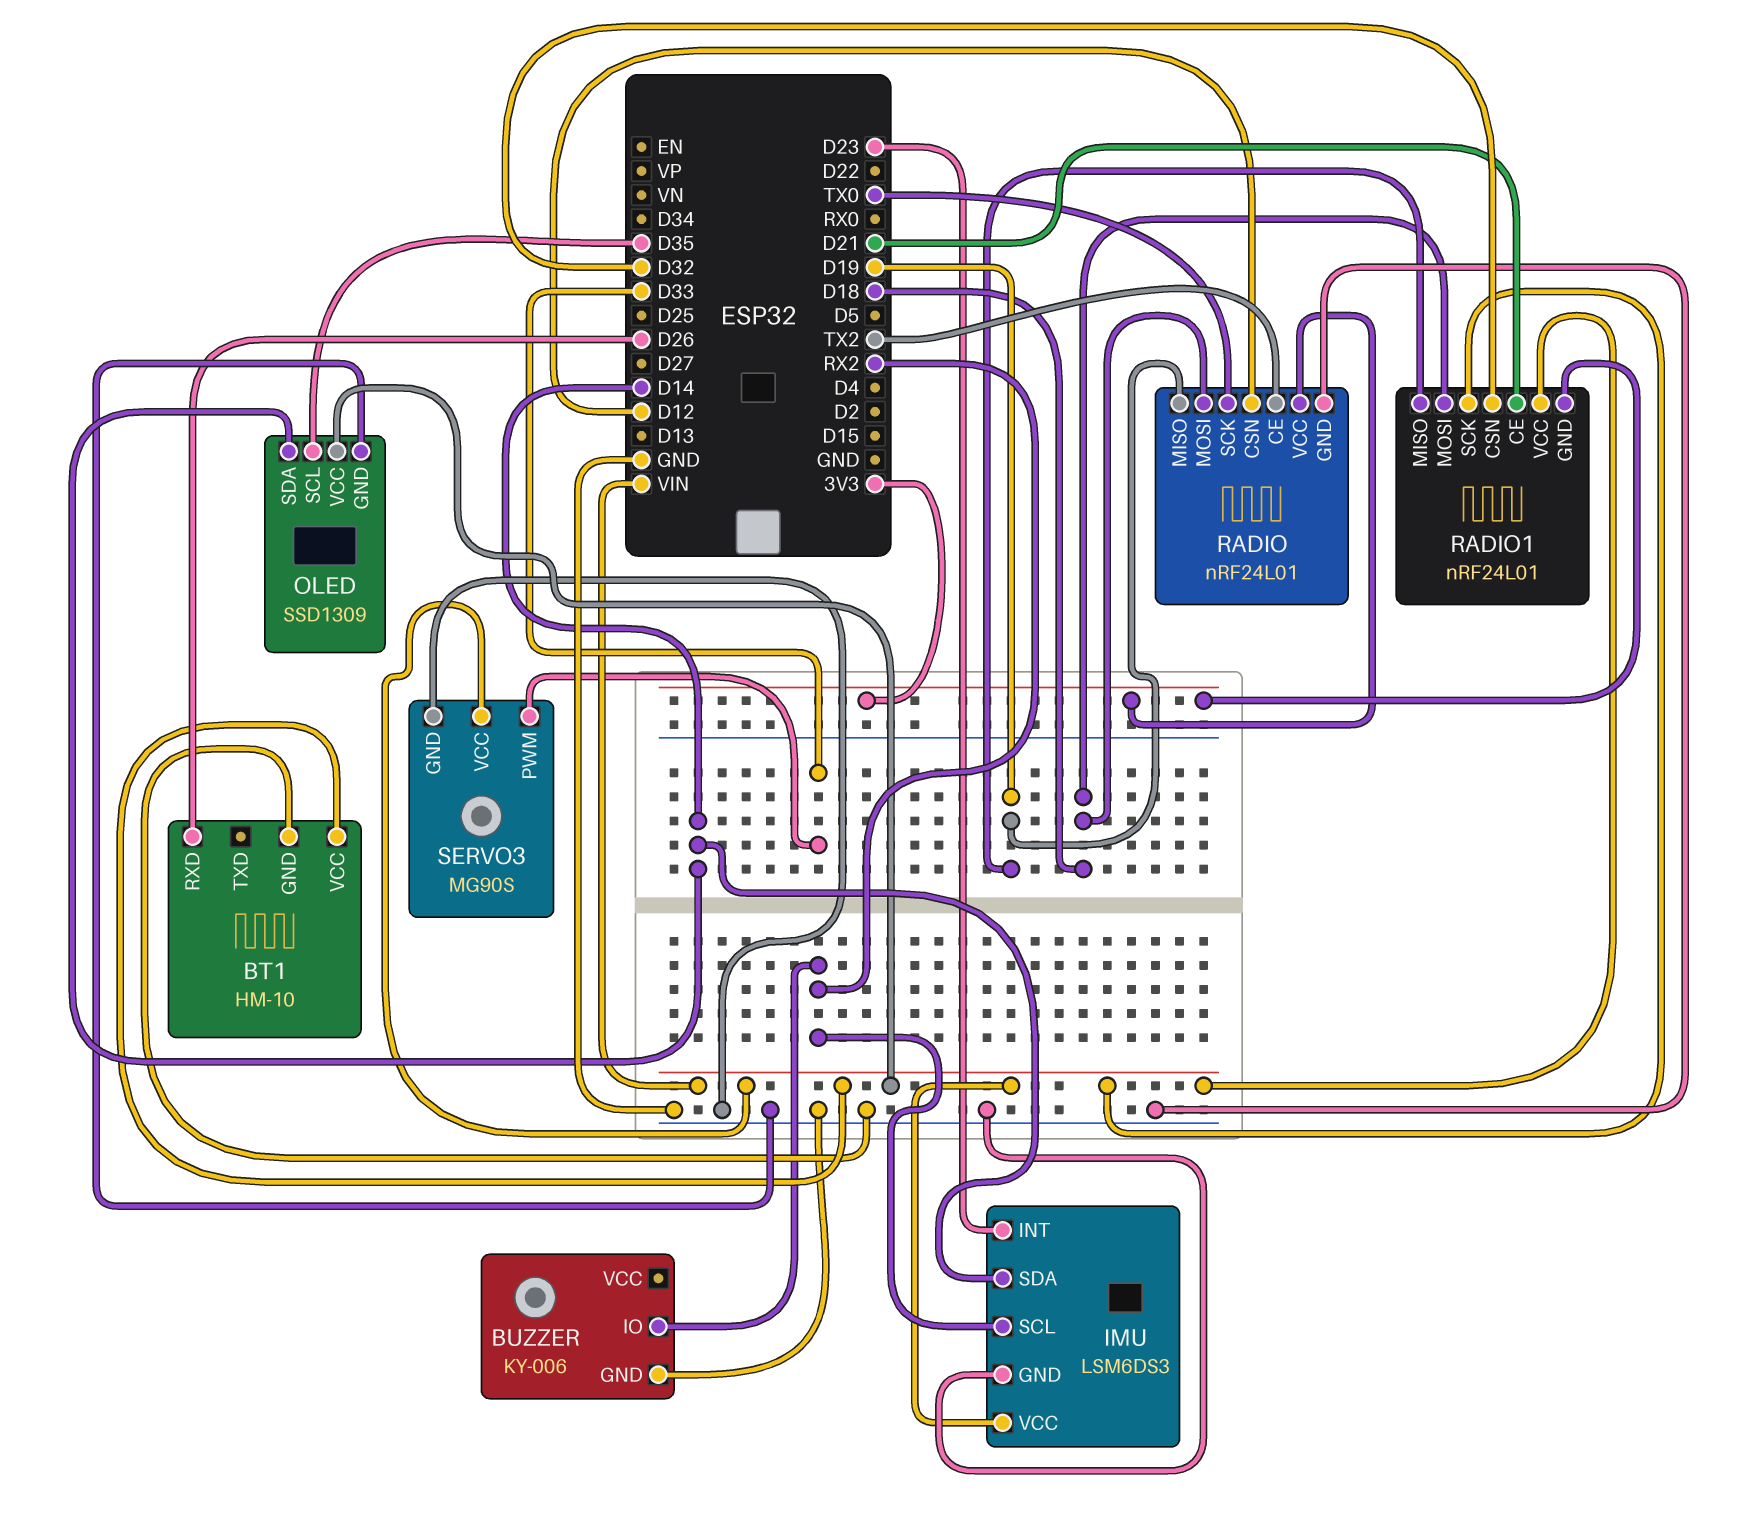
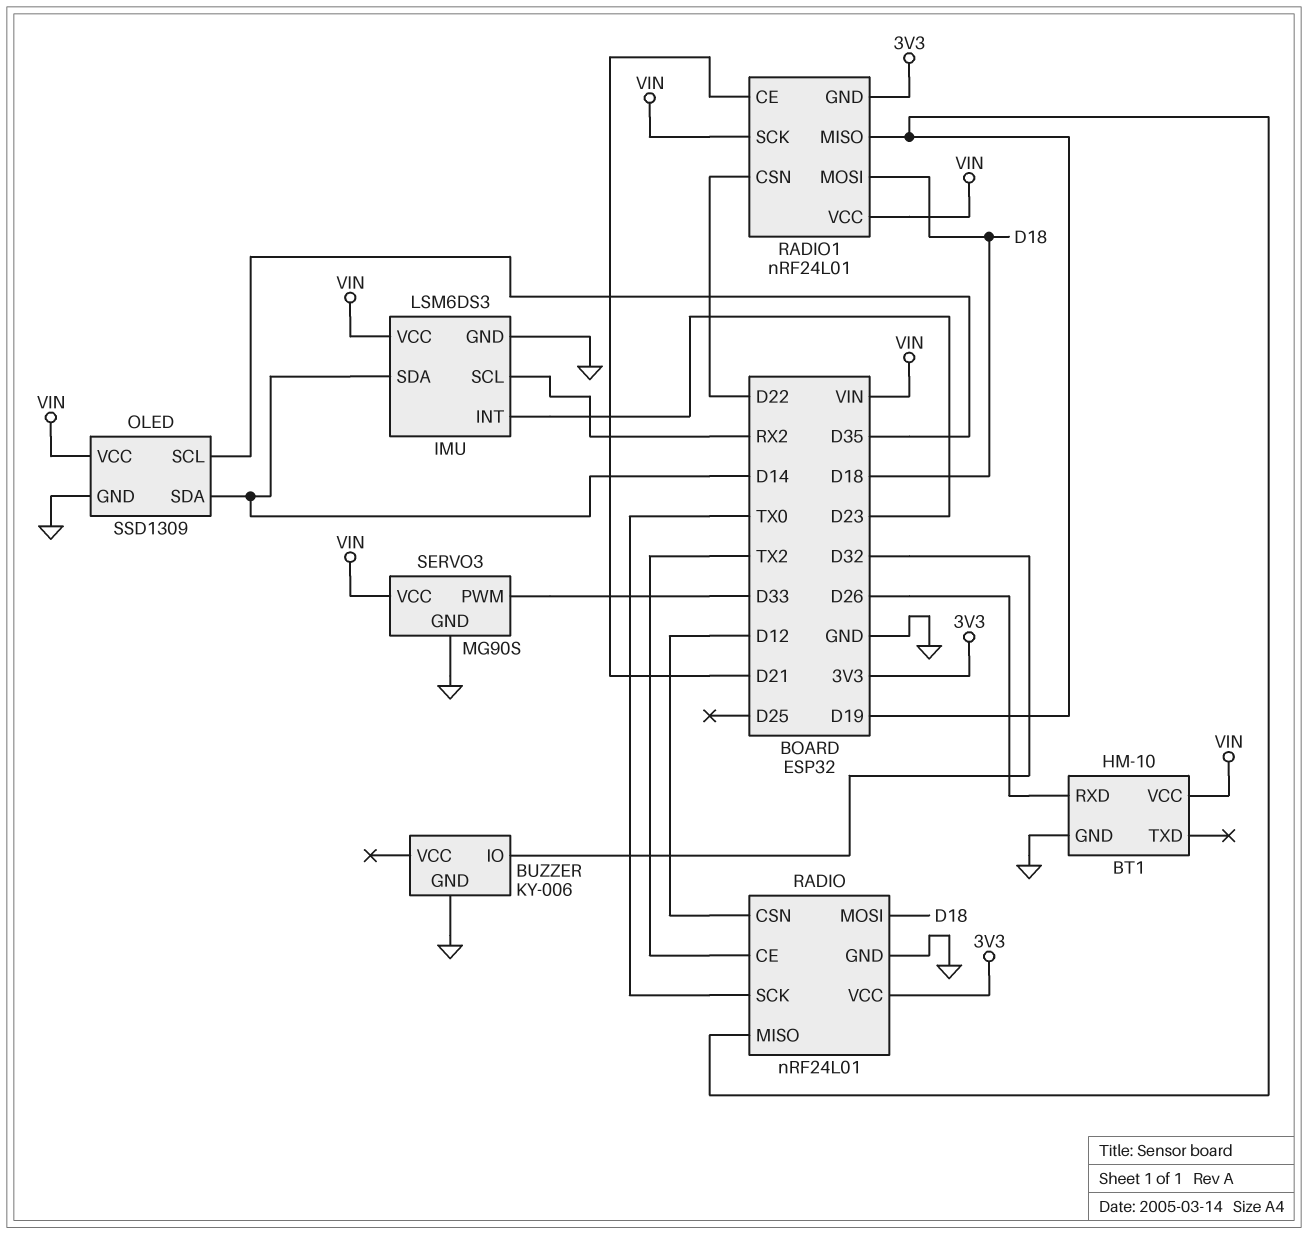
BUZZER pin IO: RX2 -> D32
RADIO1 pin CSN: D32 -> D22

